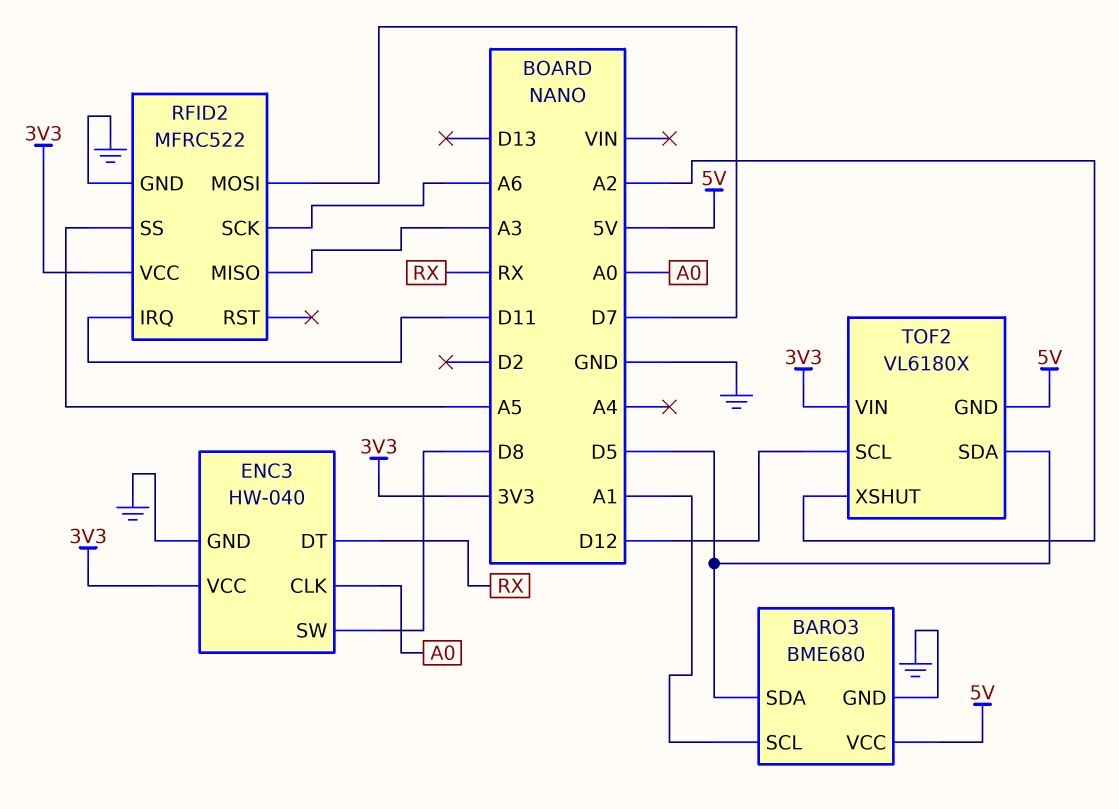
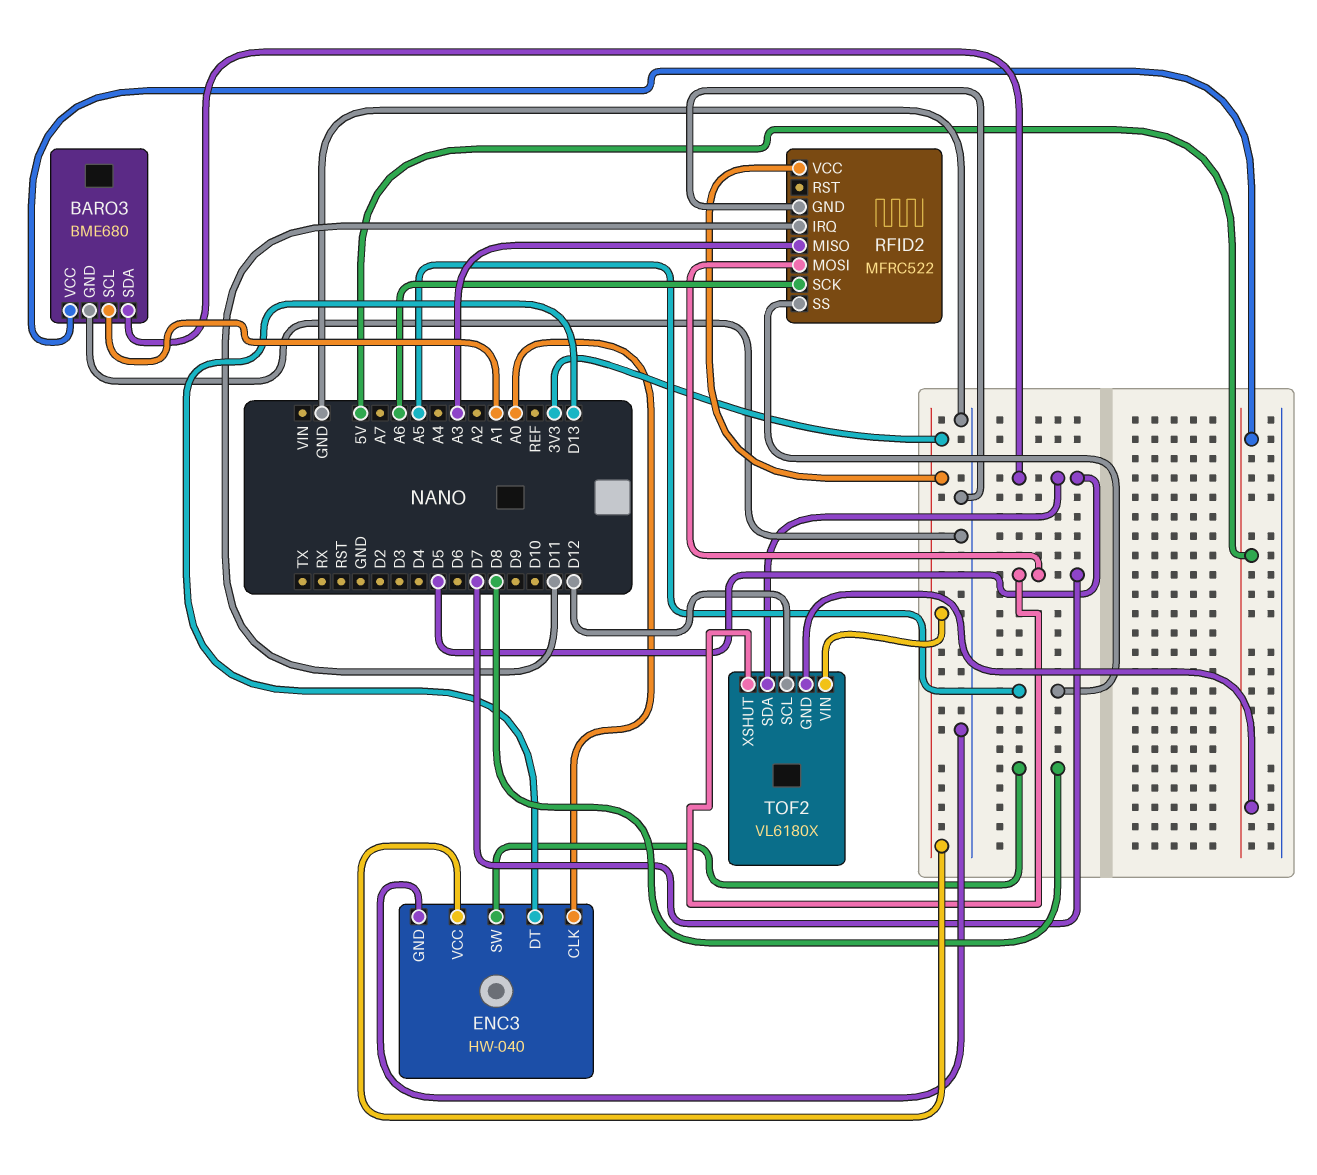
ENC3 pin DT: RX -> D13
TOF2 pin XSHUT: A2 -> D7

